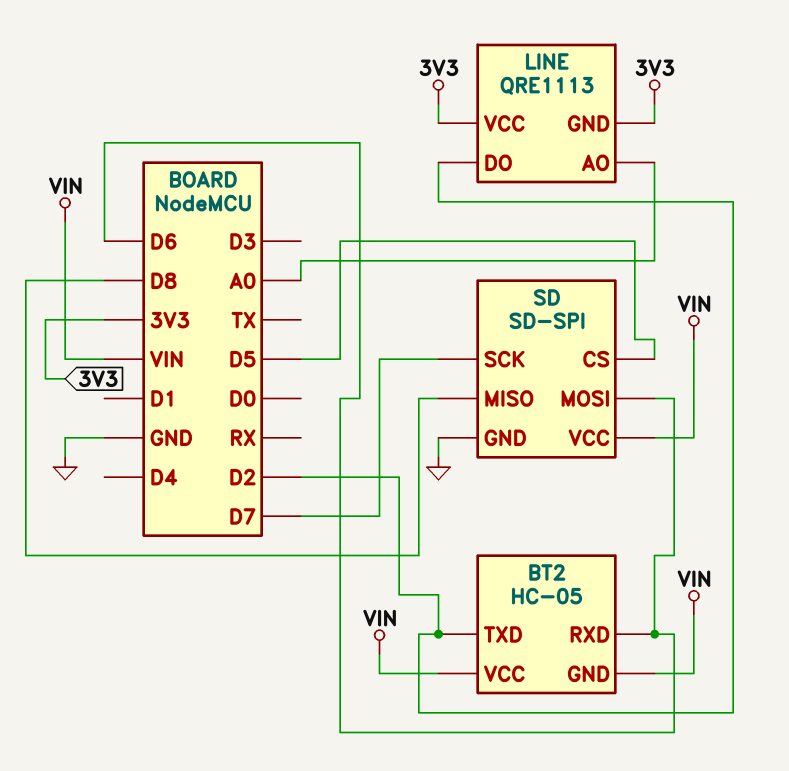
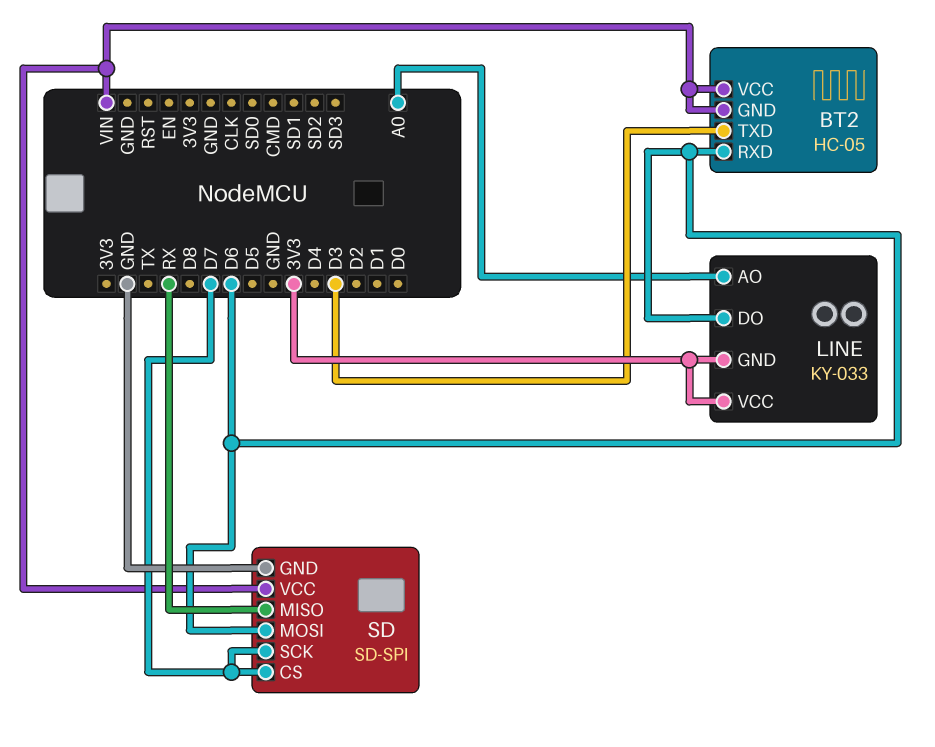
BT2 pin TXD: D2 -> D3
LINE: QRE1113 -> KY-033
LINE pin DO: D2 -> D6
SD pin CS: D5 -> D7
SD pin MISO: D8 -> RX

